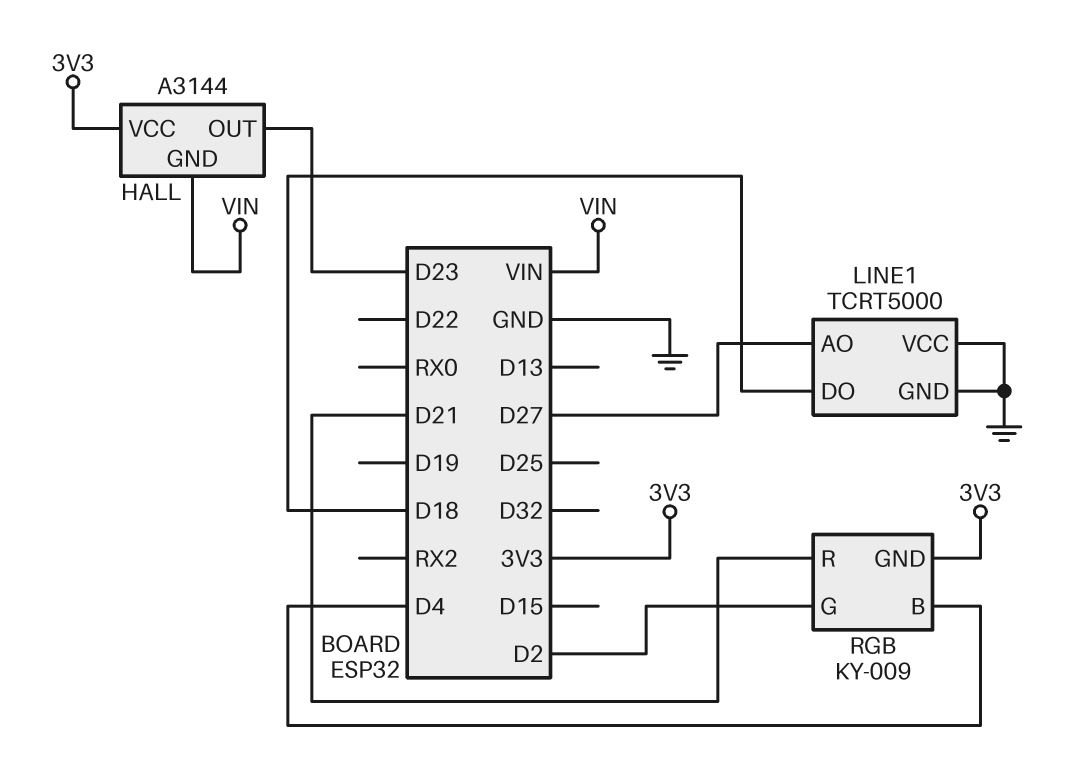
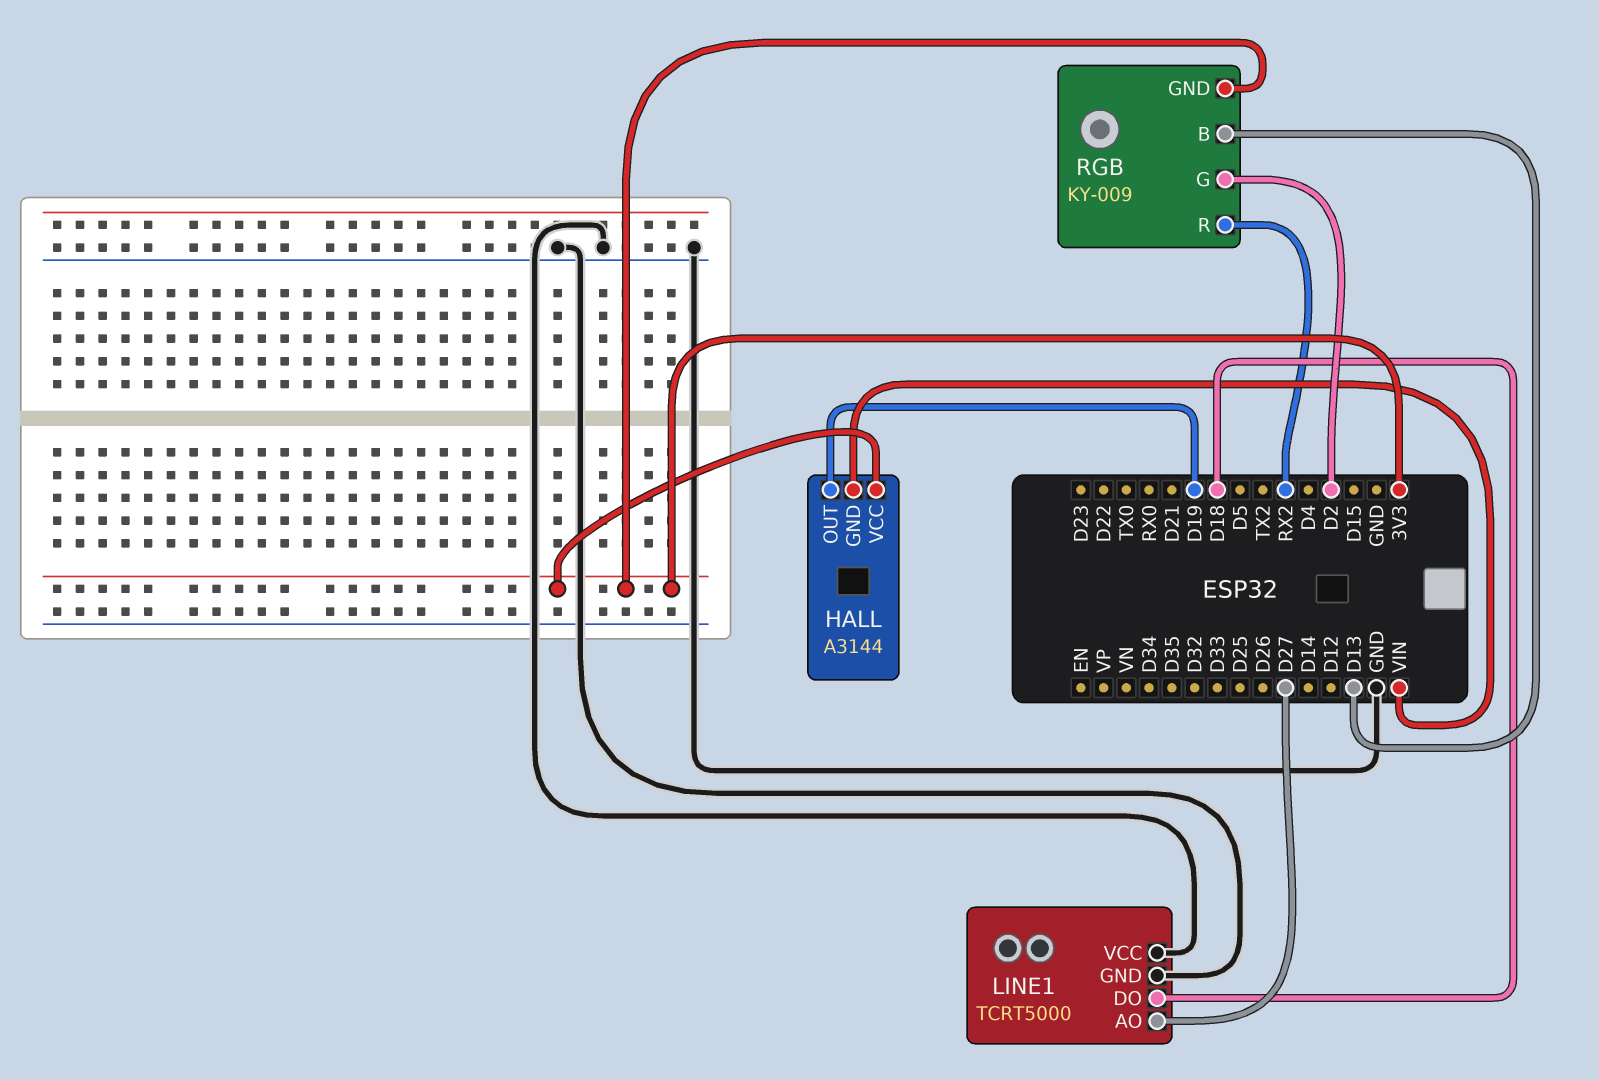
HALL pin OUT: D23 -> D19
RGB pin B: D4 -> D13
RGB pin R: D21 -> RX2

